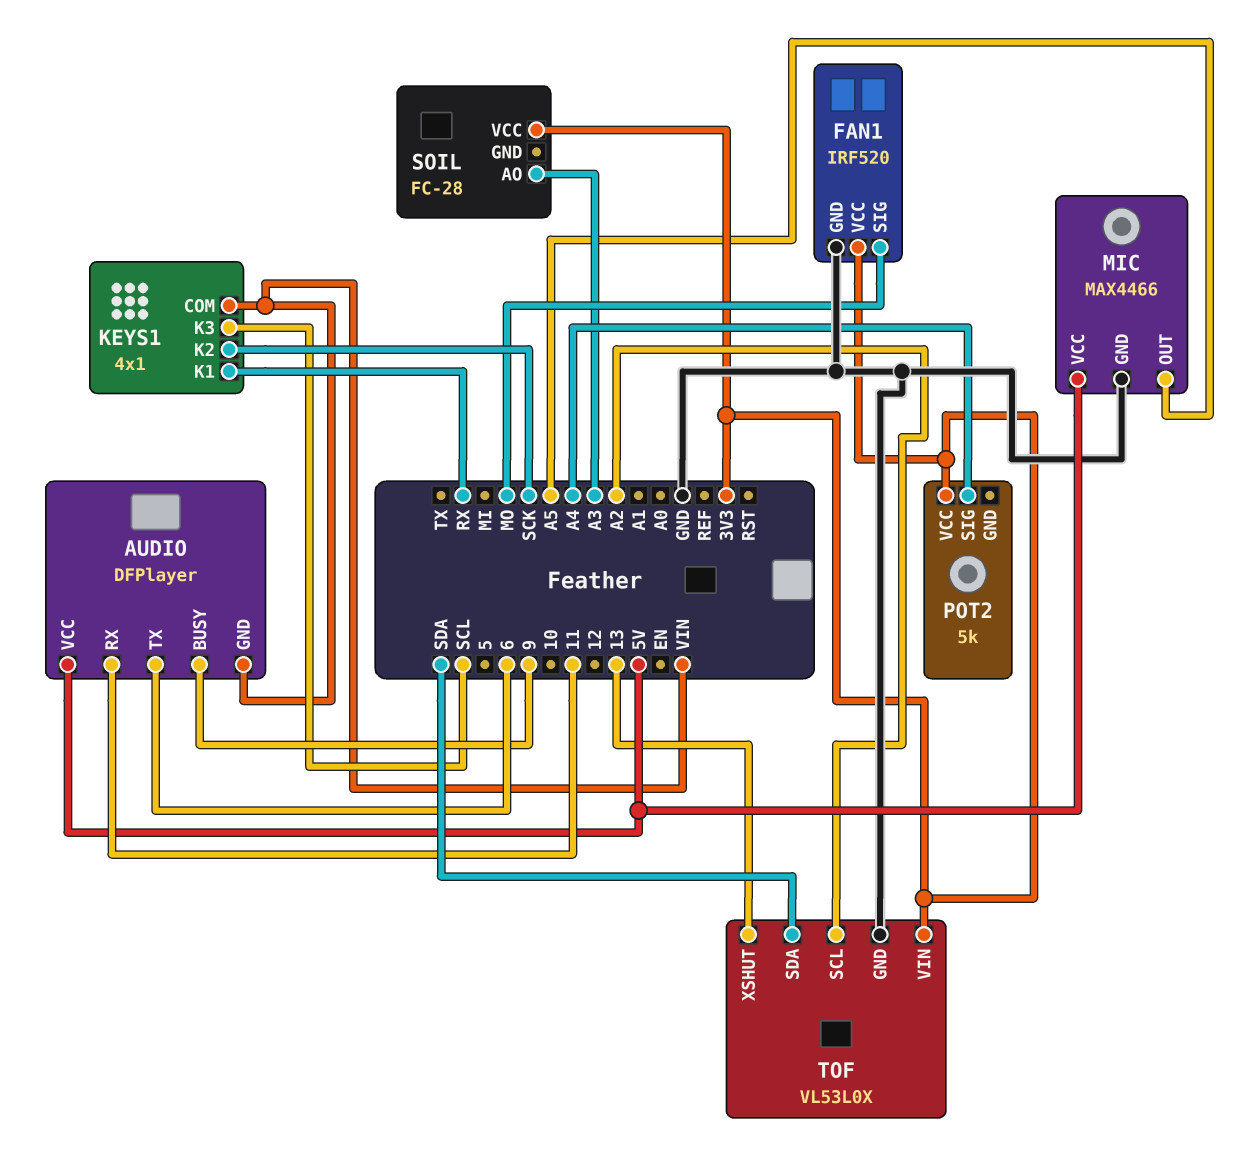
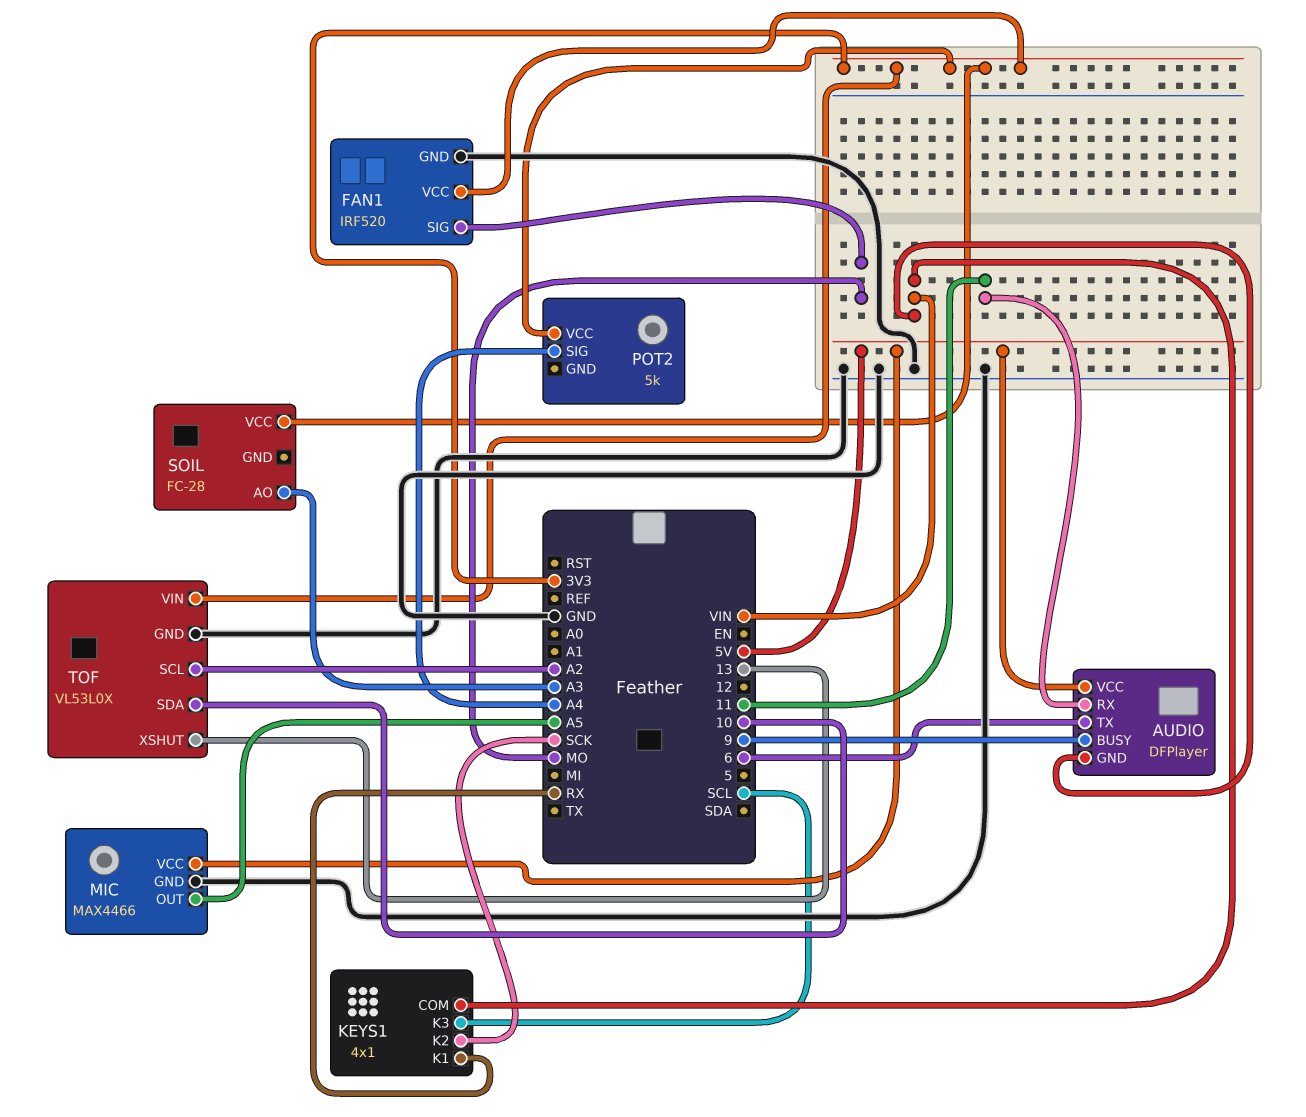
TOF pin SDA: SDA -> 10

